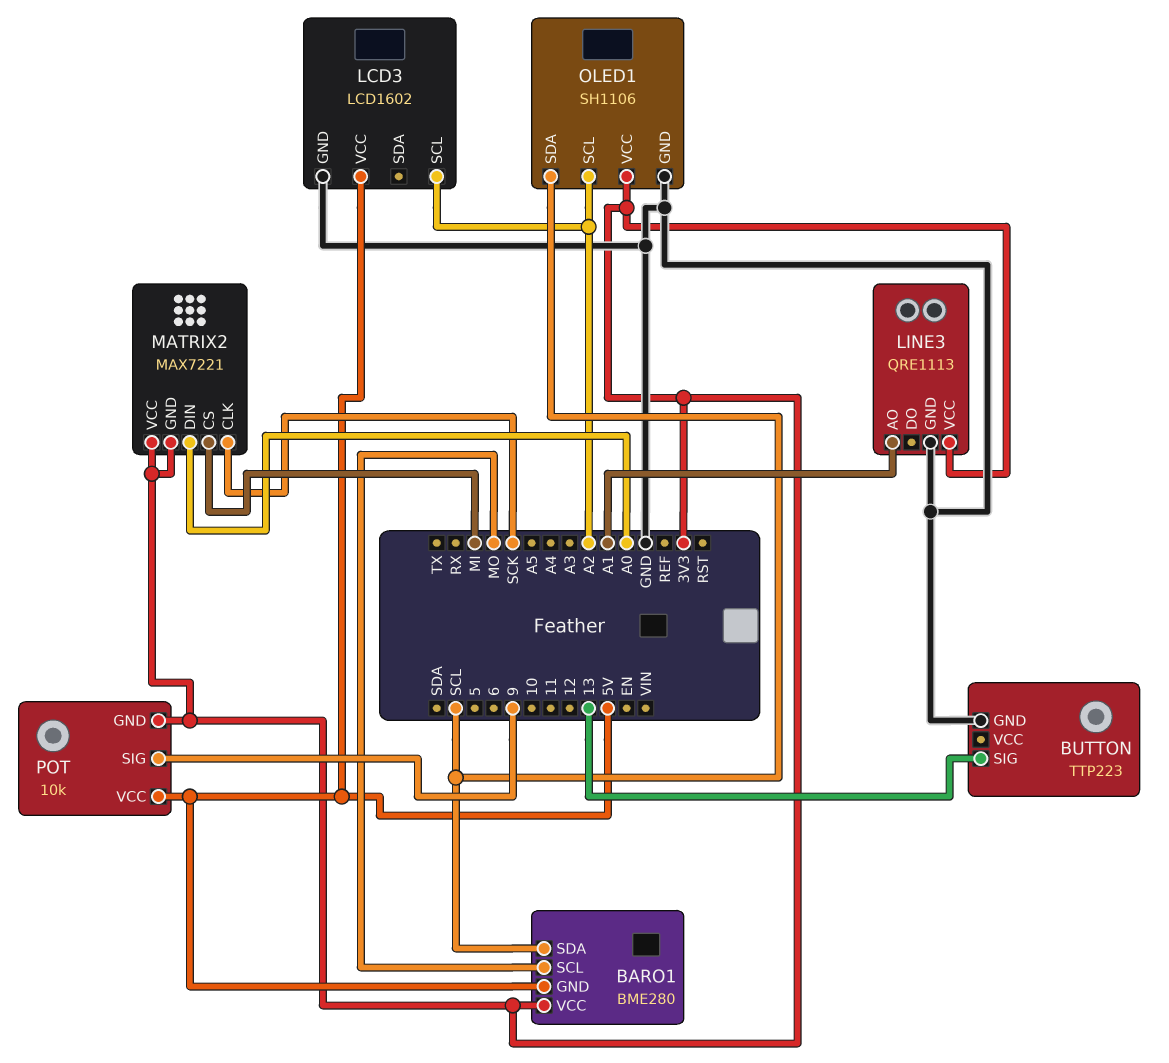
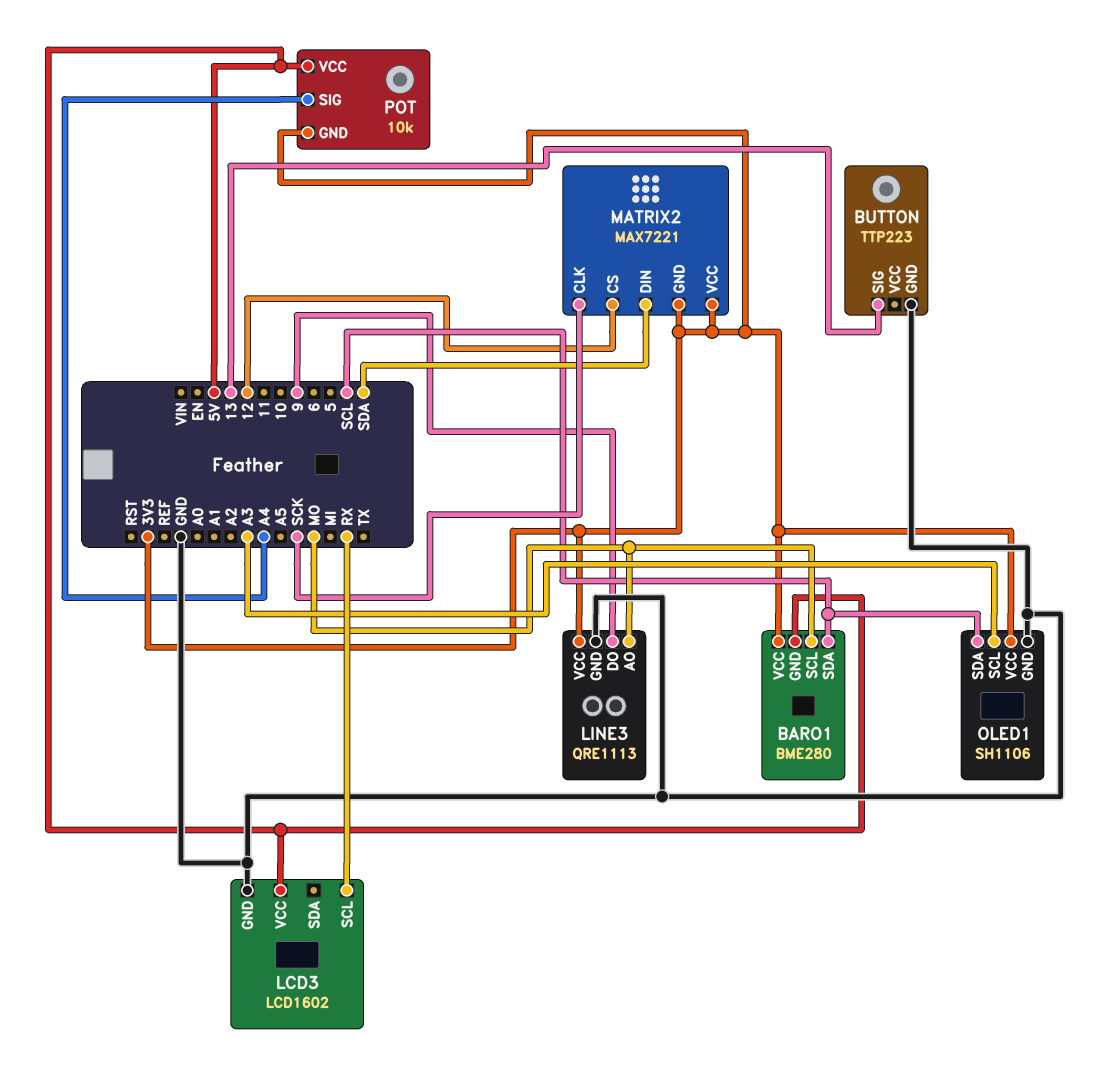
LCD3 pin SCL: A2 -> RX
LINE3 pin AO: A1 -> MO
LINE3 pin DO: none -> 9
MATRIX2 pin CS: MI -> 12
MATRIX2 pin DIN: A0 -> SDA
OLED1 pin SCL: A2 -> A3
POT pin SIG: 9 -> A4

